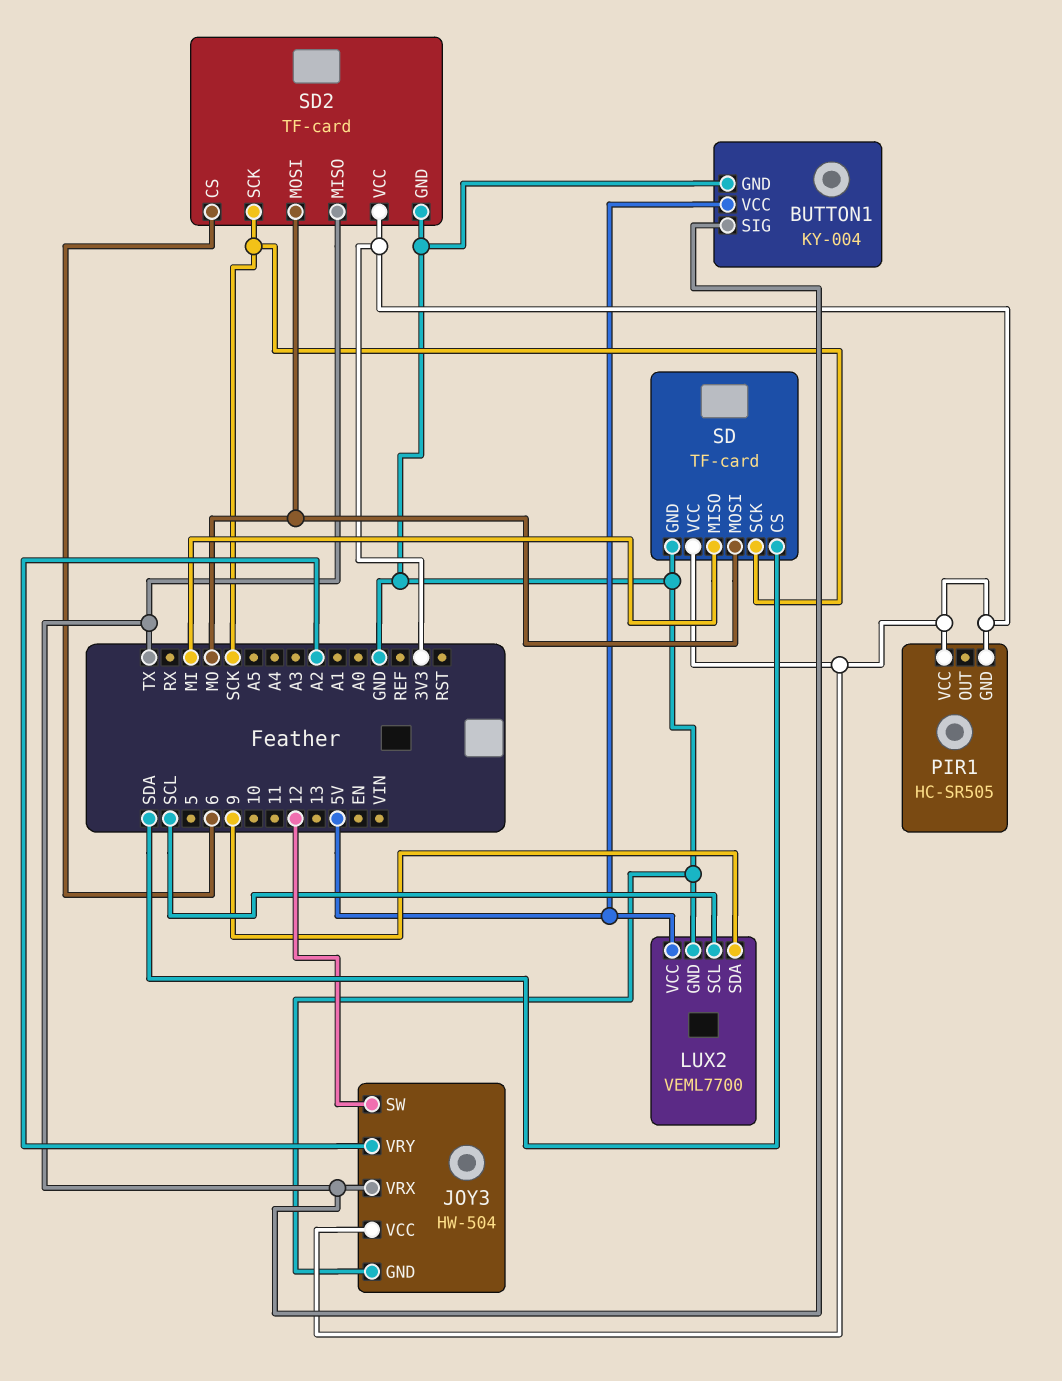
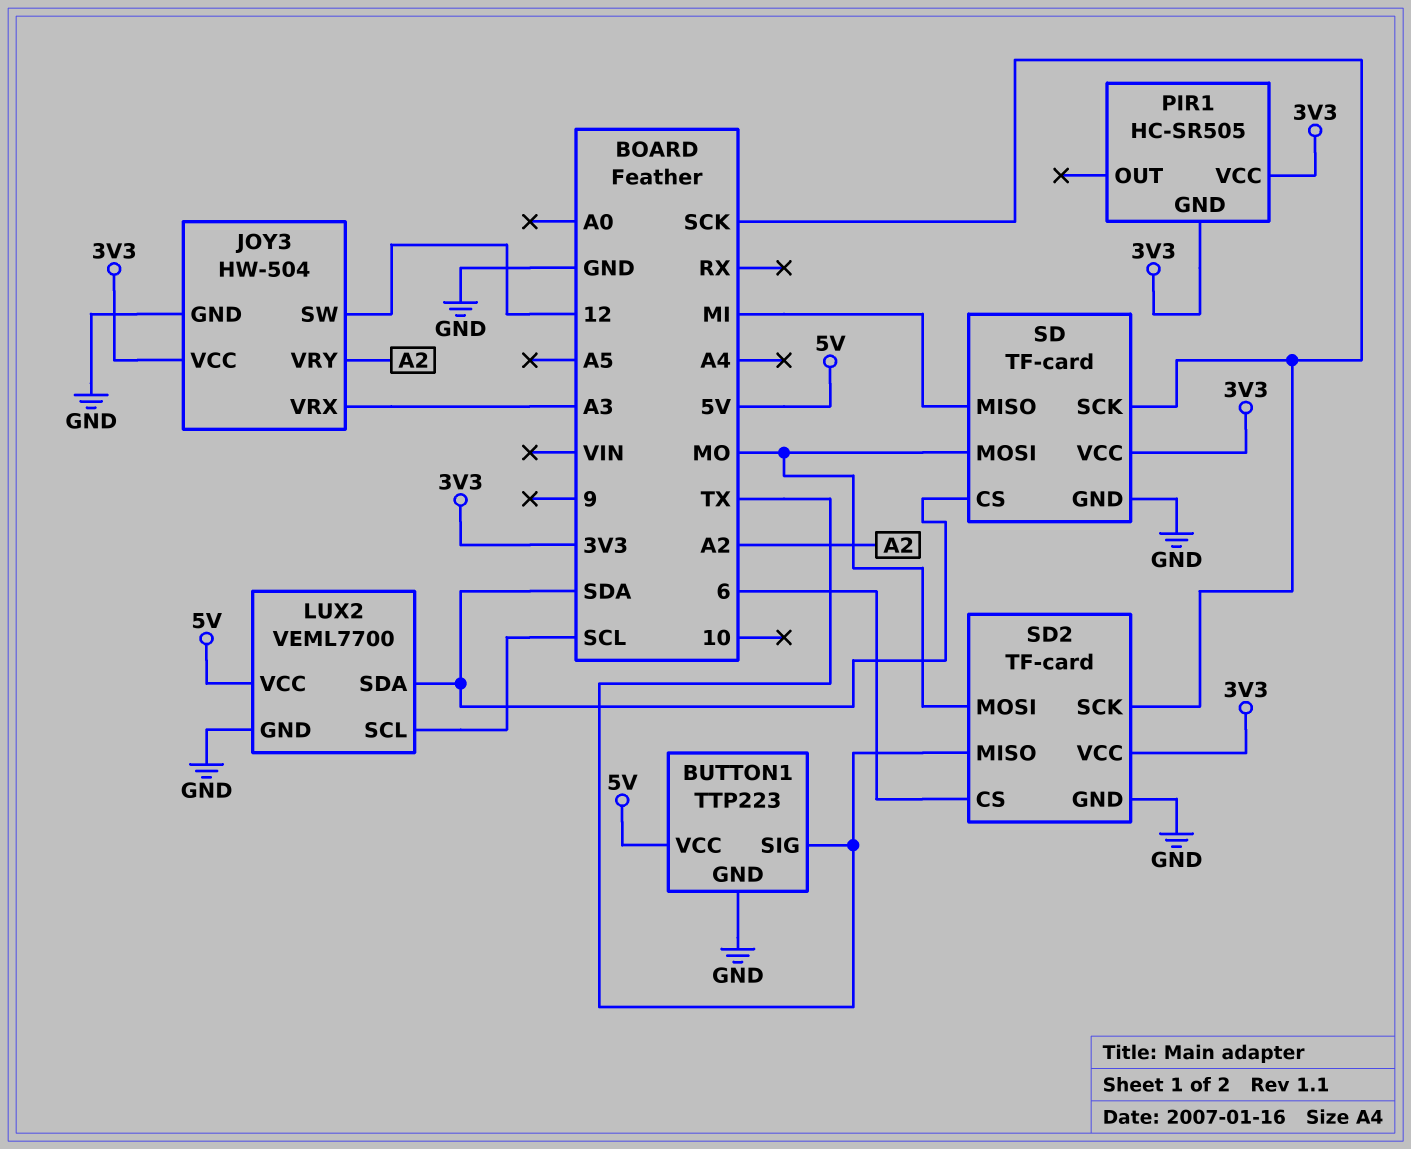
BUTTON1: KY-004 -> TTP223
JOY3 pin VRX: TX -> A3
LUX2 pin SDA: 9 -> SDA

